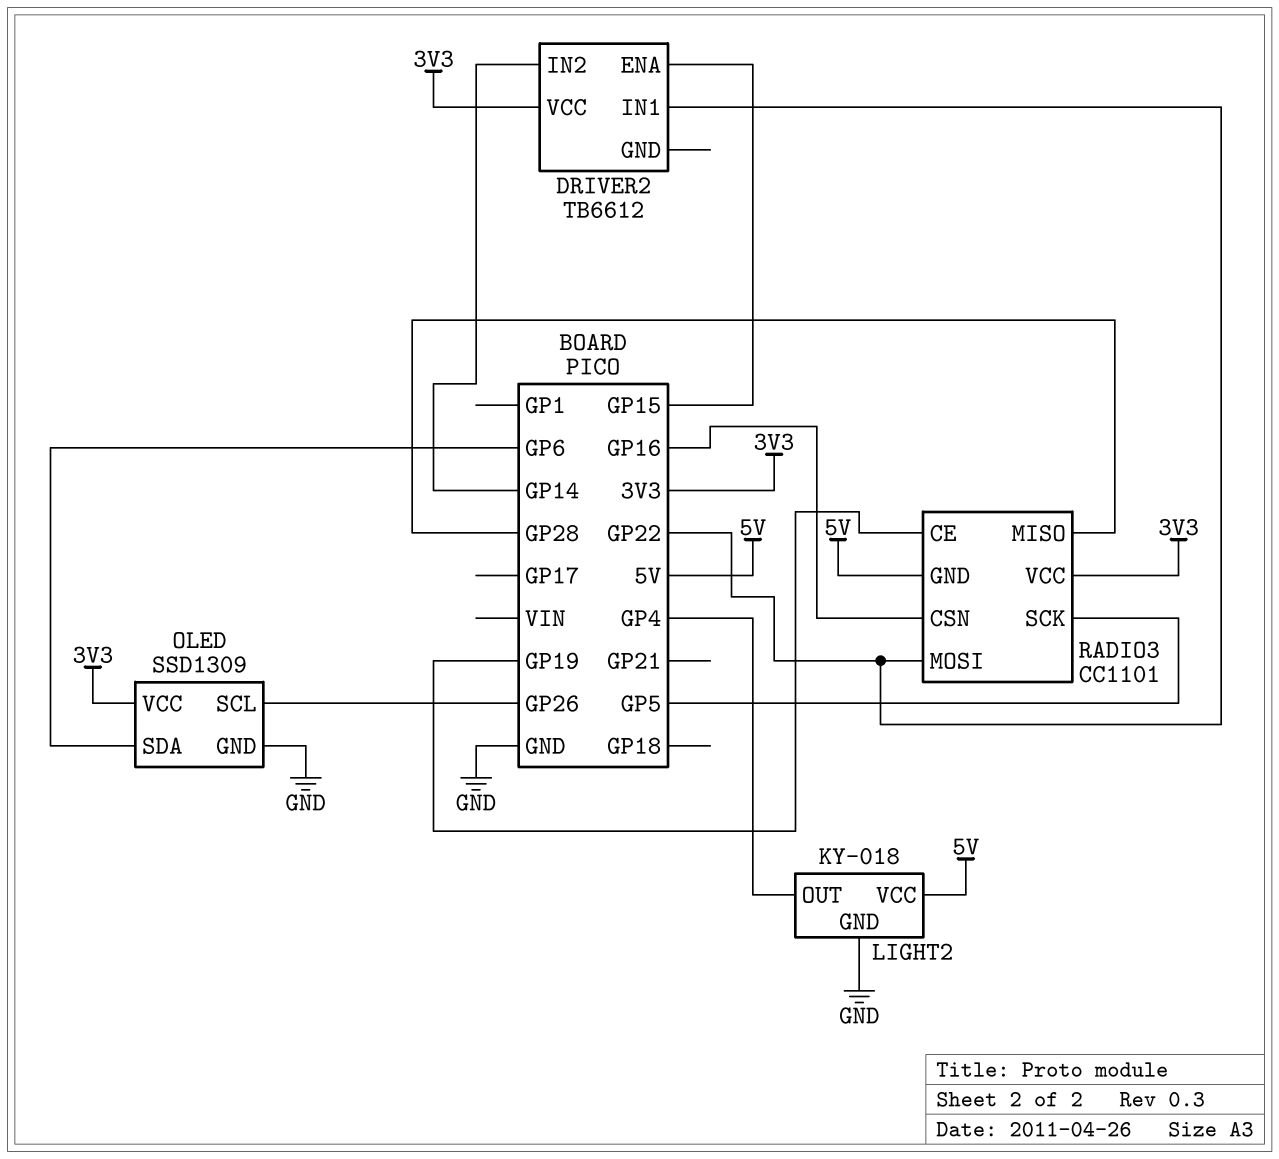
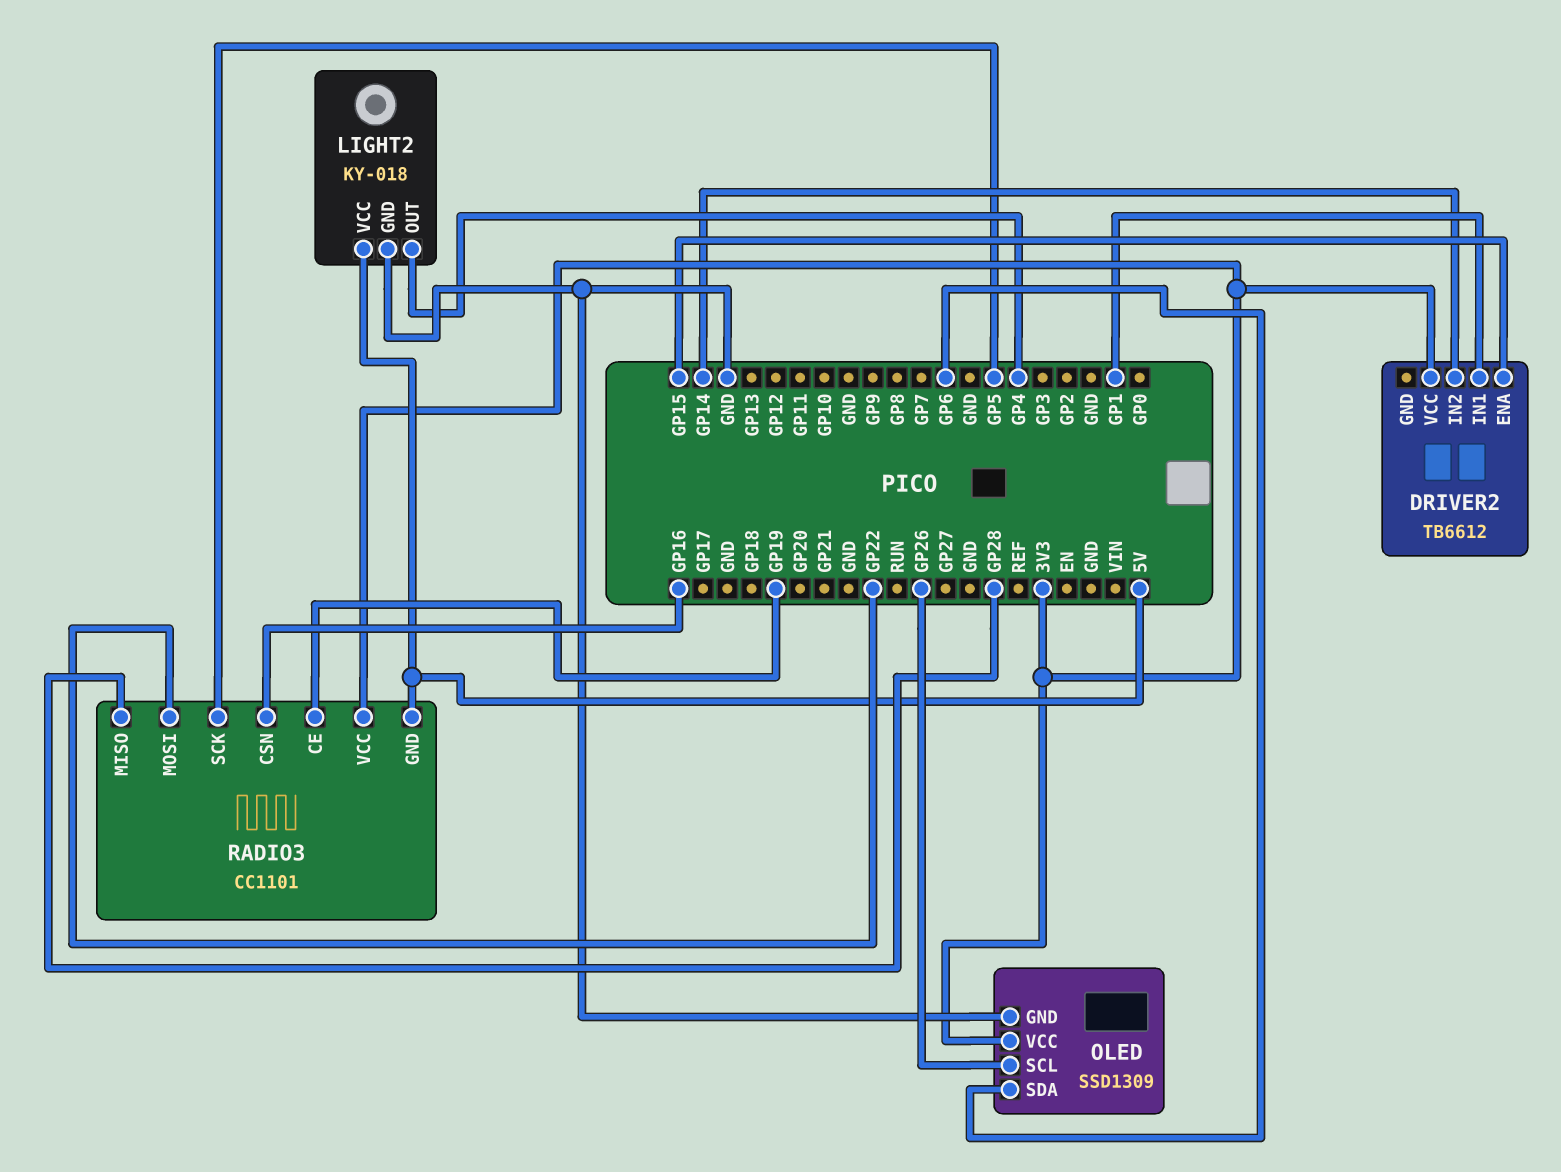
DRIVER2 pin IN1: GP22 -> GP1

